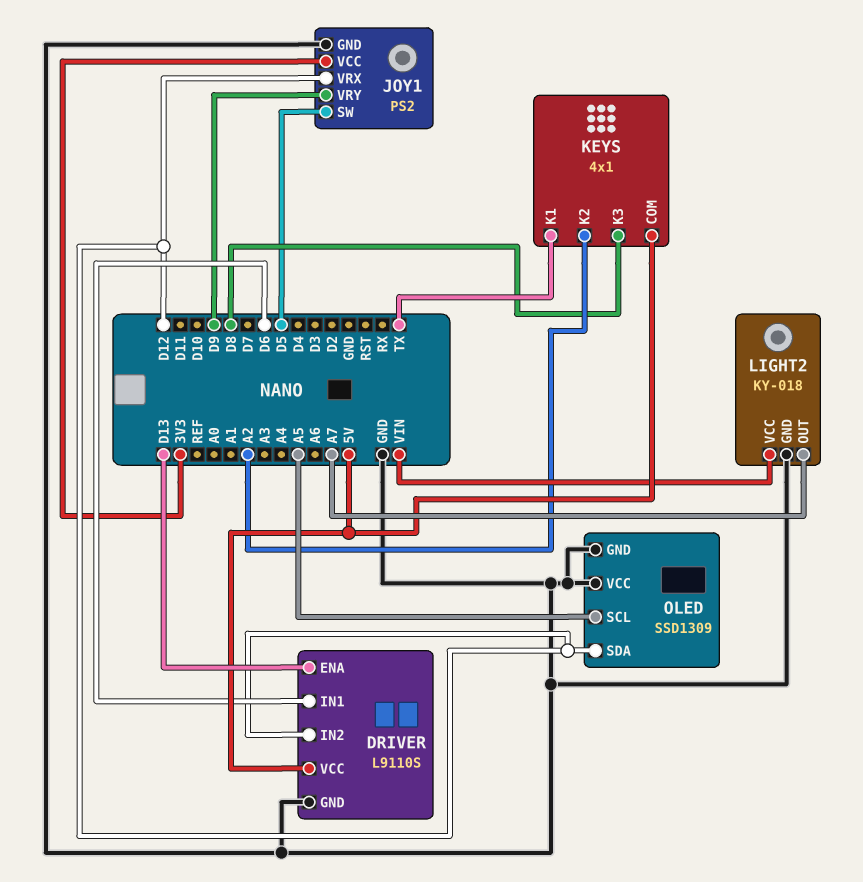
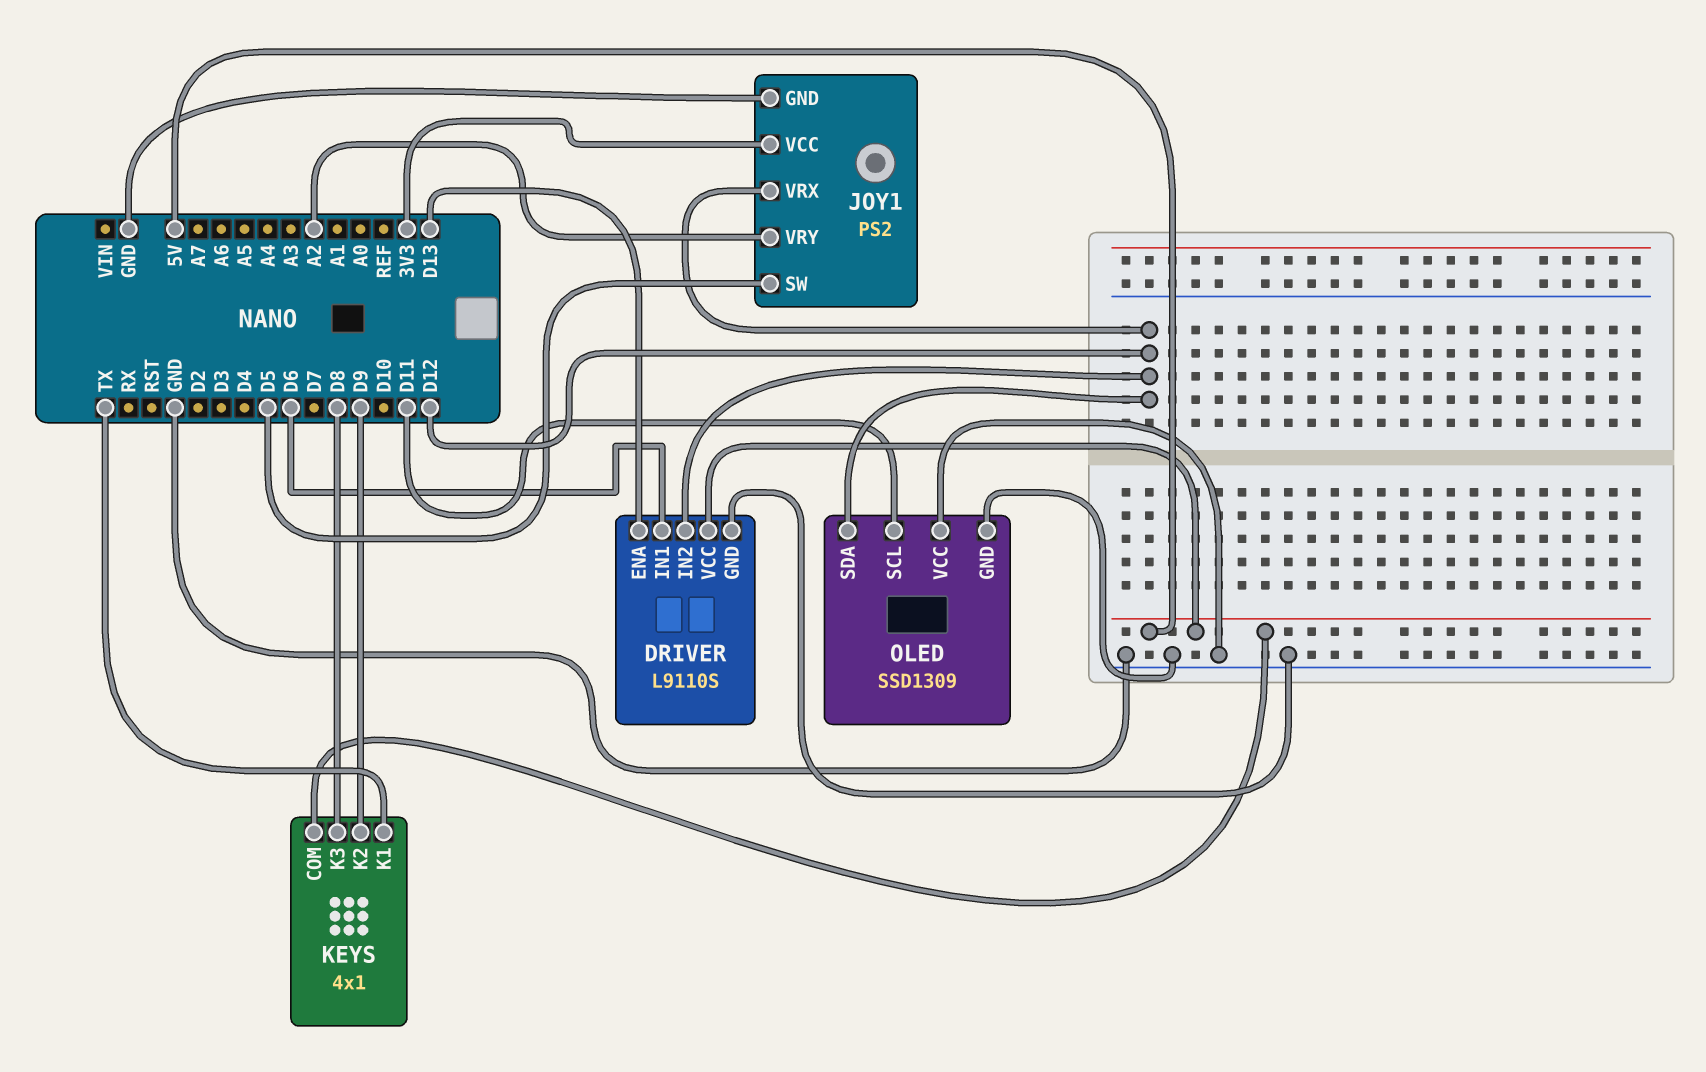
JOY1 pin VRY: D9 -> A2
KEYS pin K2: A2 -> D9
LIGHT2: KY-018 -> none
LIGHT2 pin GND: GND -> none
LIGHT2 pin OUT: A7 -> none
LIGHT2 pin VCC: VIN -> none
OLED pin SCL: A5 -> D11

